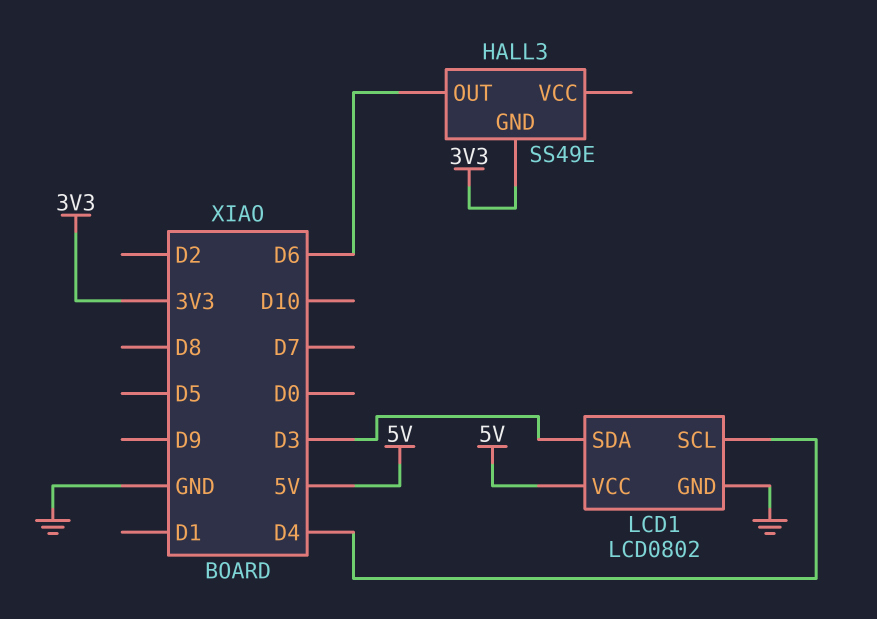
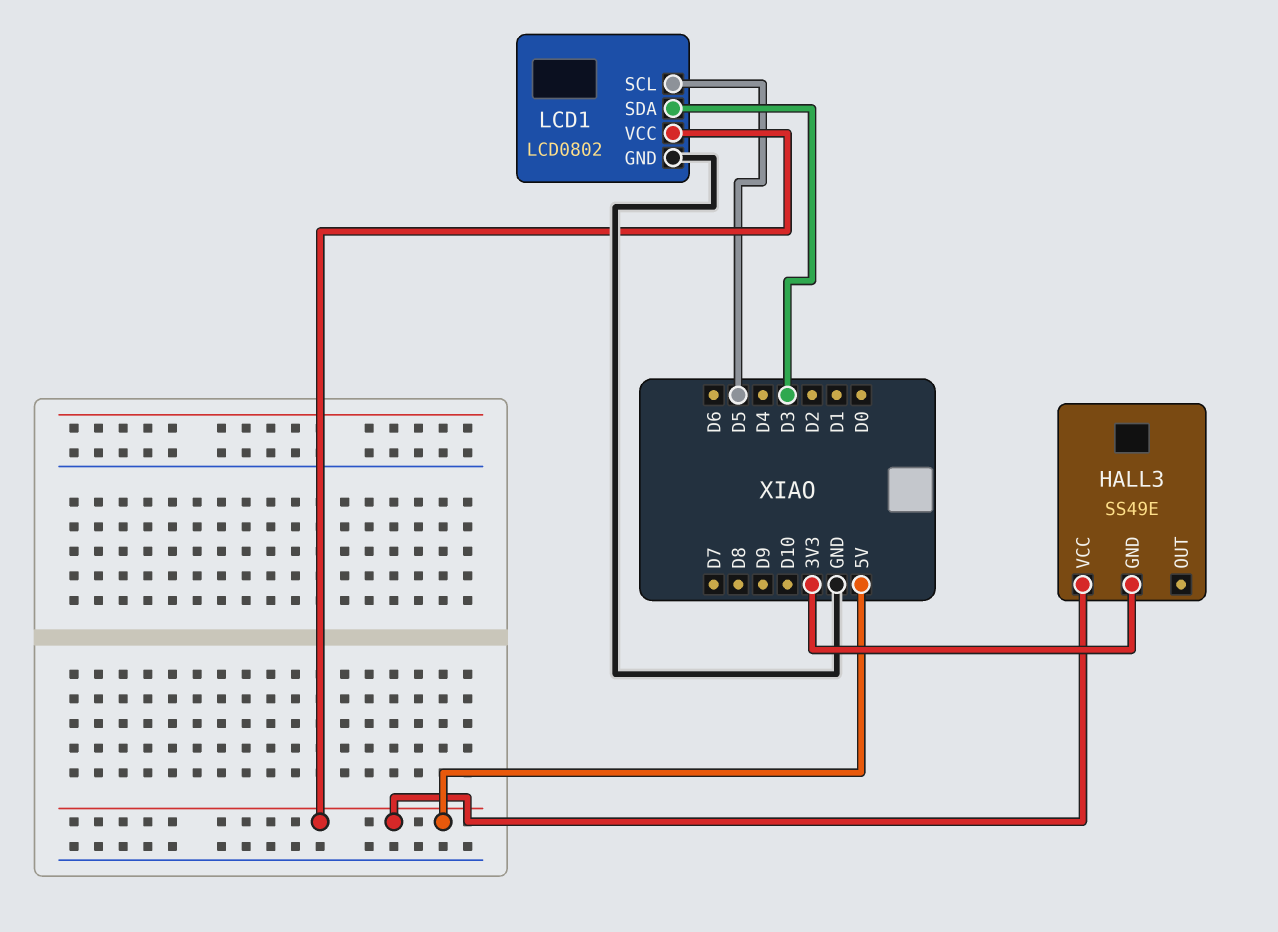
HALL3 pin OUT: D6 -> none
HALL3 pin VCC: none -> 5V
LCD1 pin SCL: D4 -> D5

